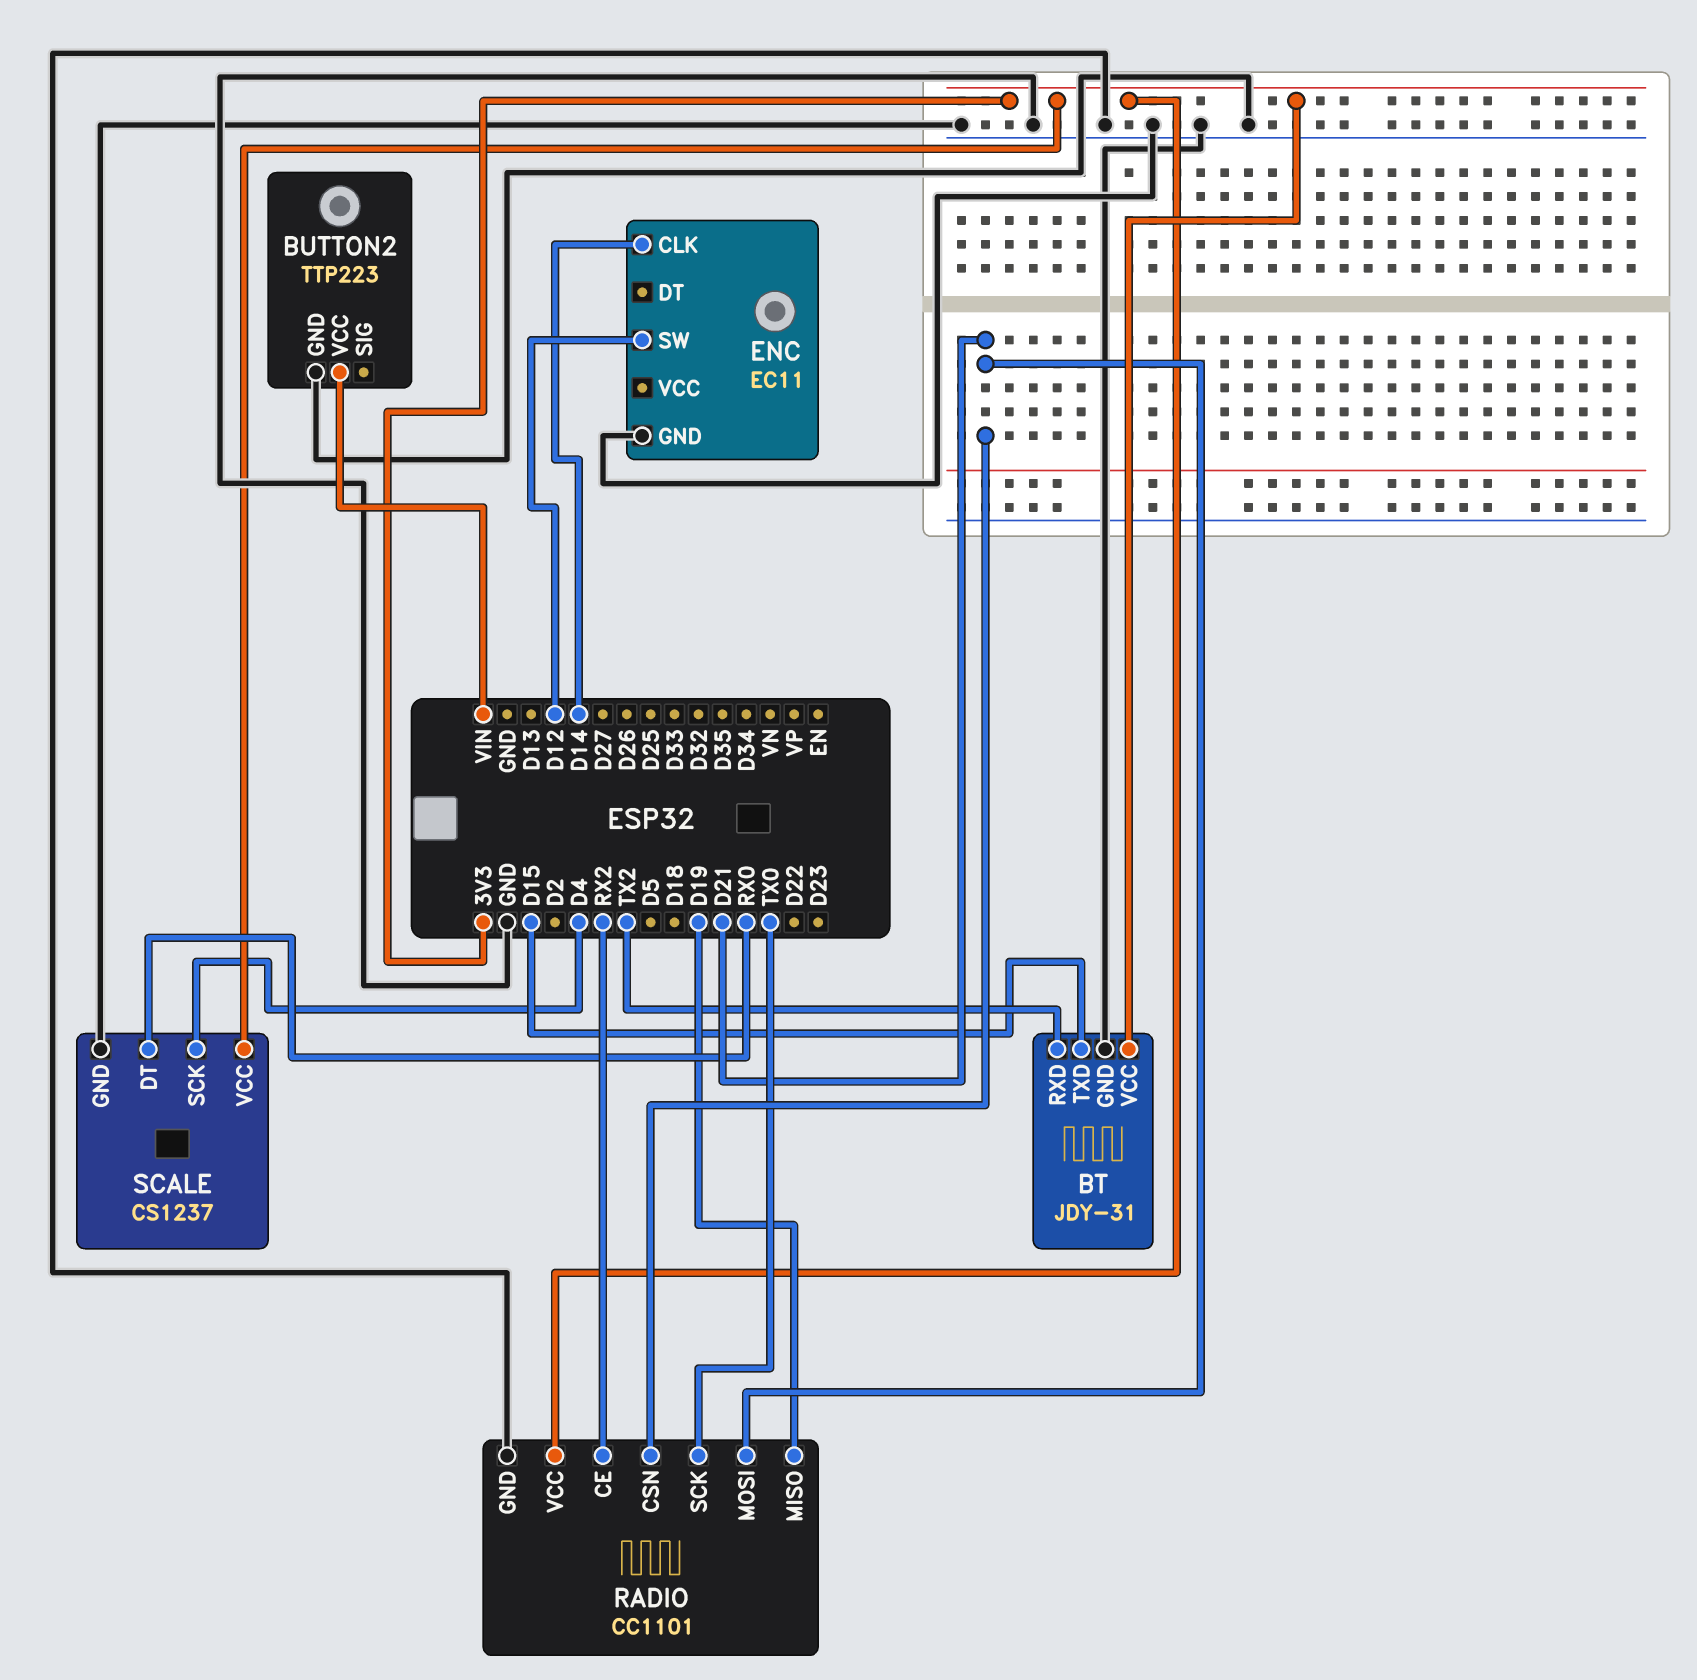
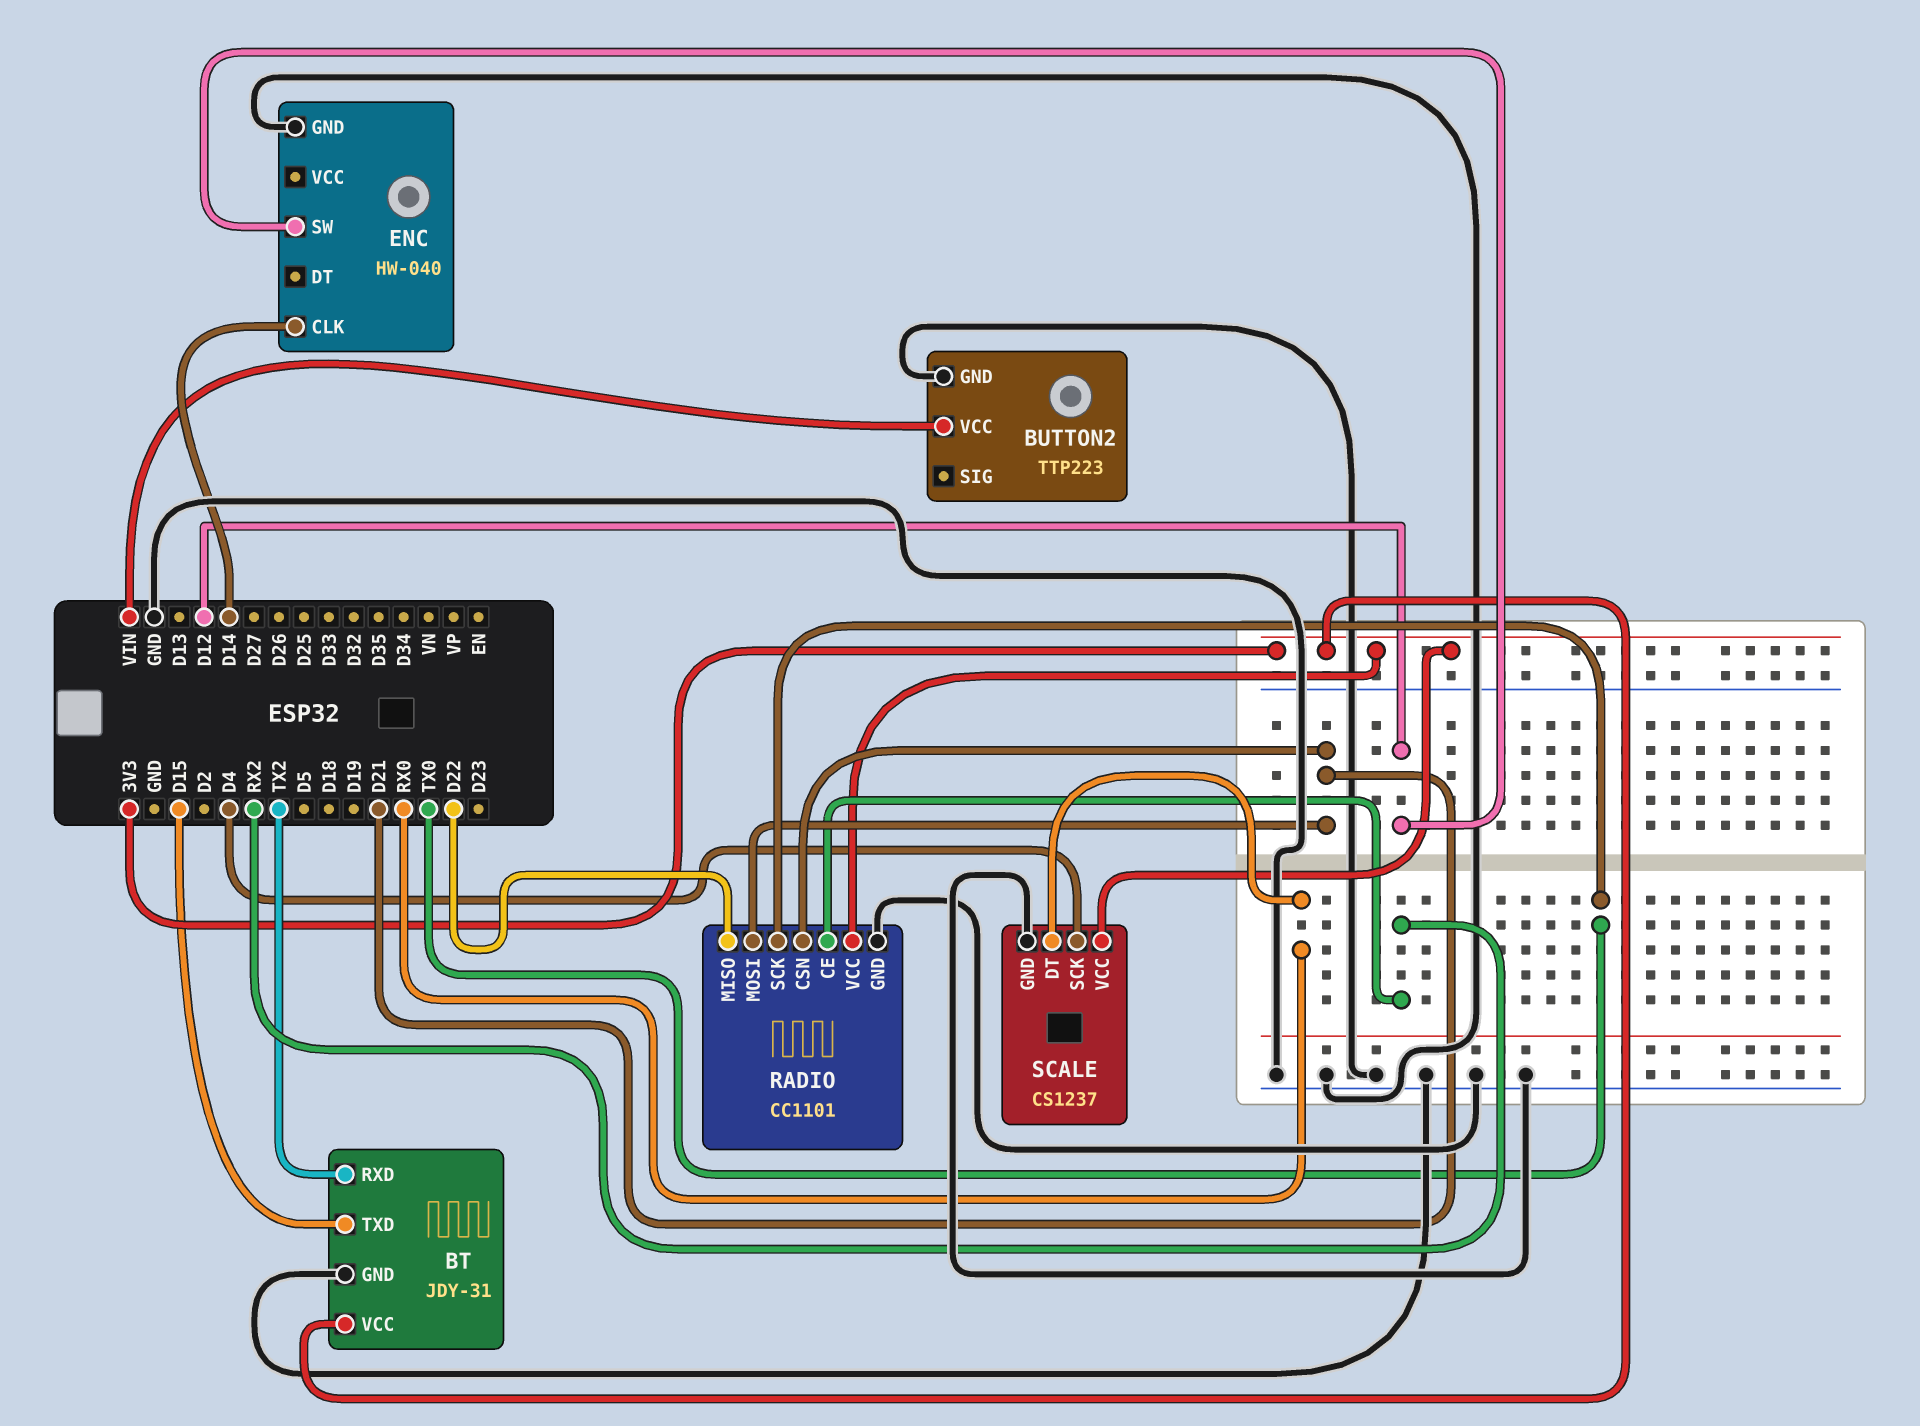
ENC: EC11 -> HW-040
RADIO pin MISO: D19 -> D22

